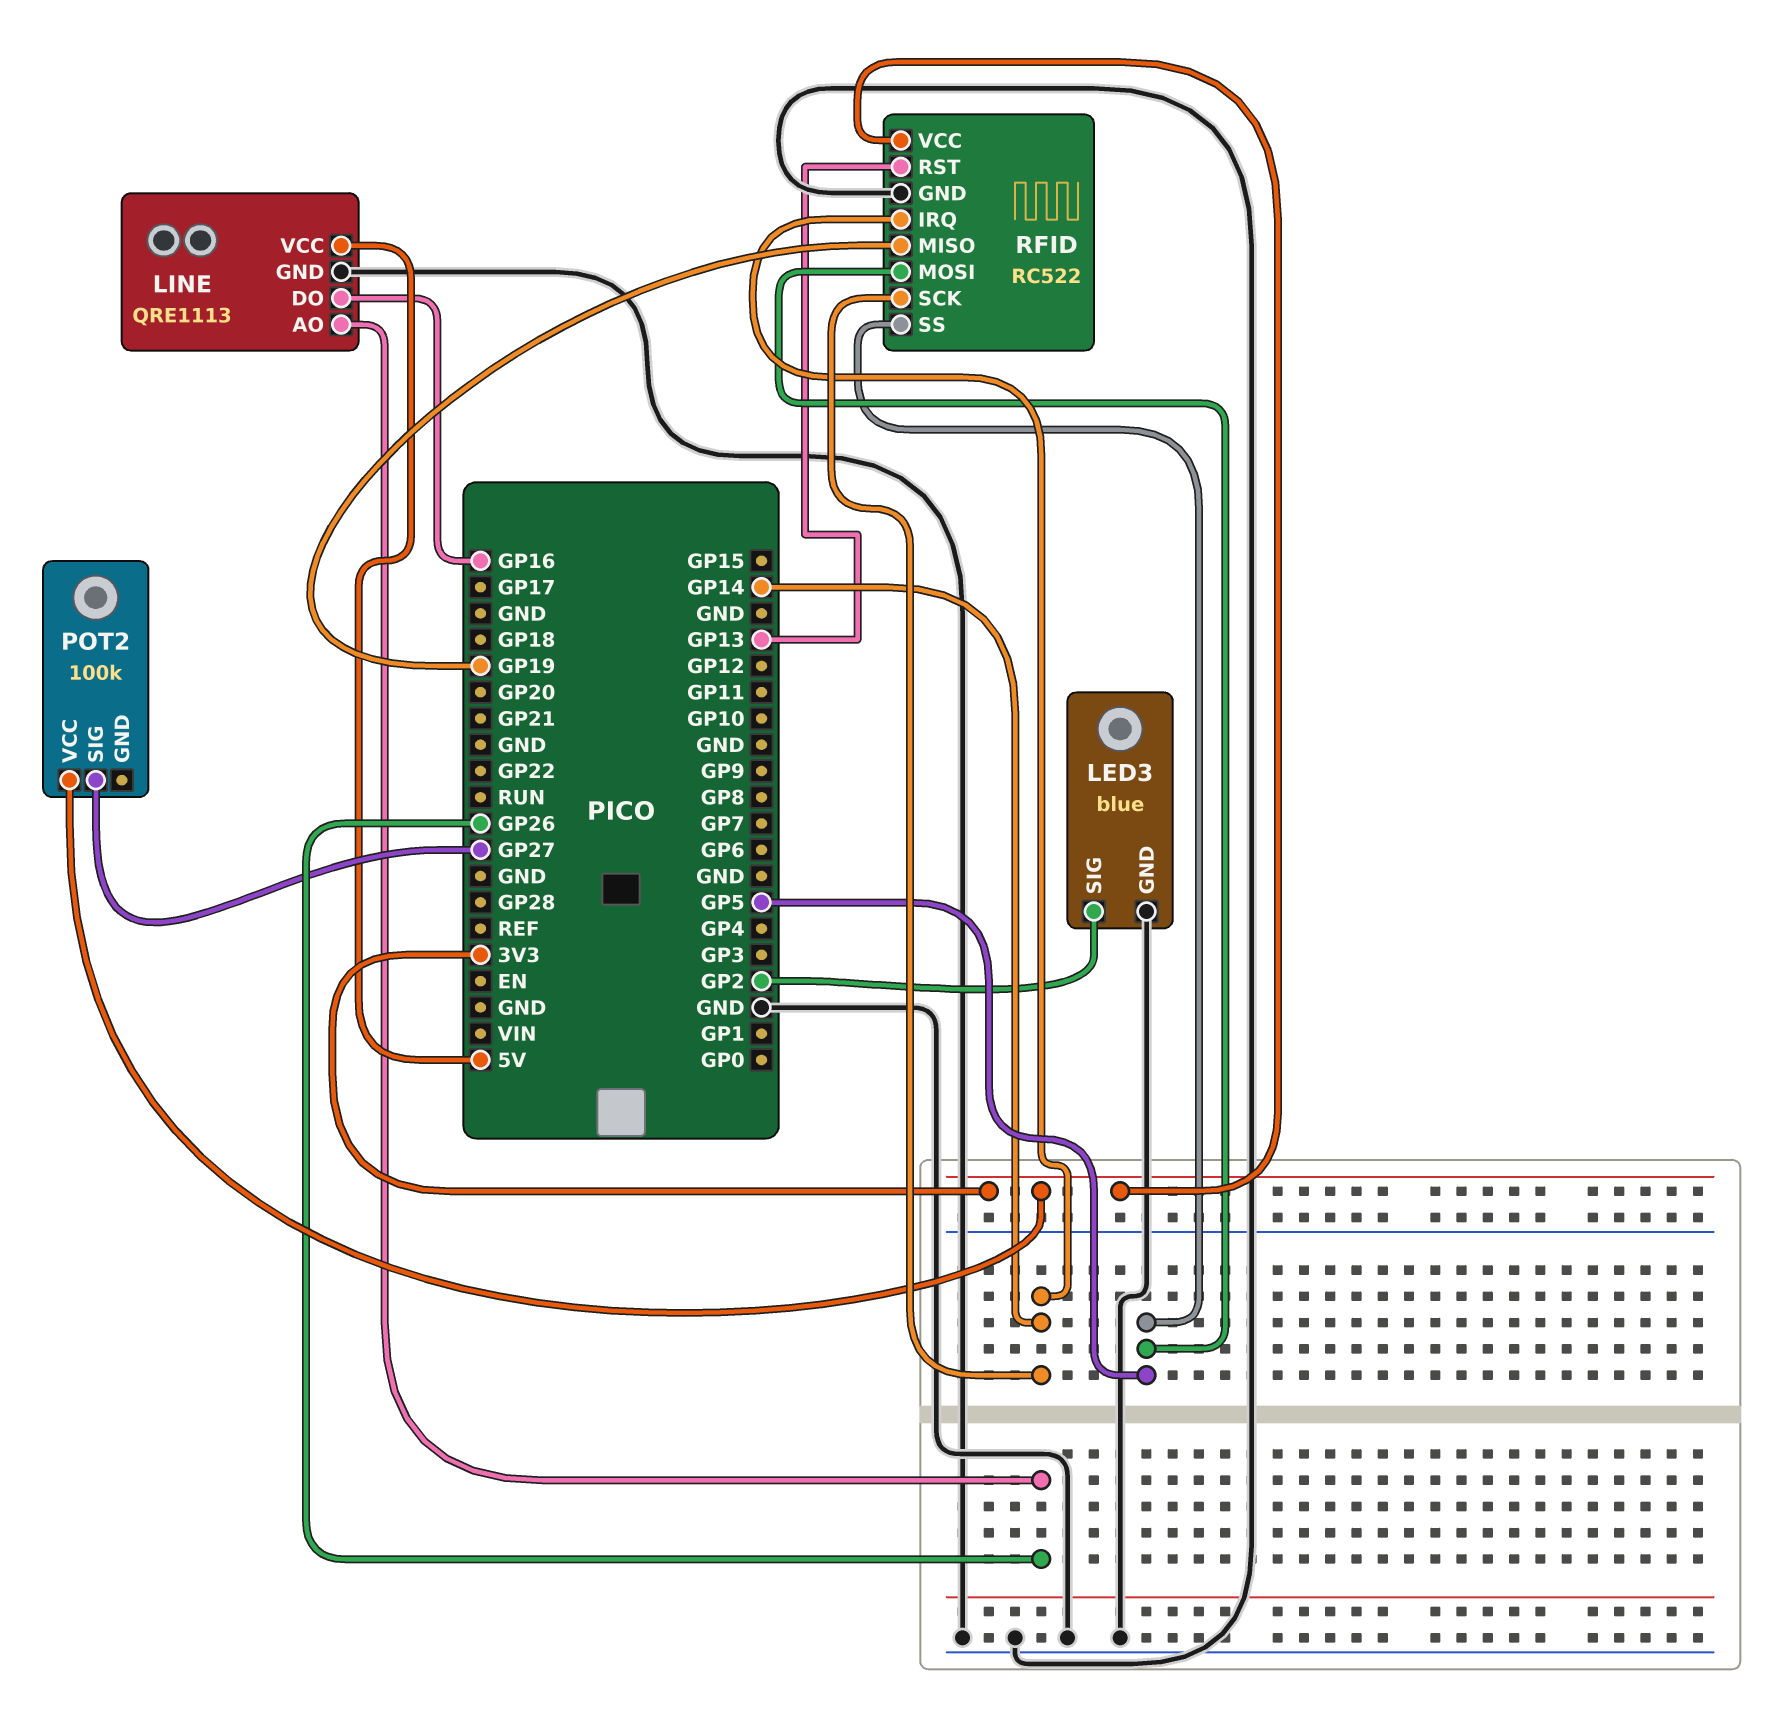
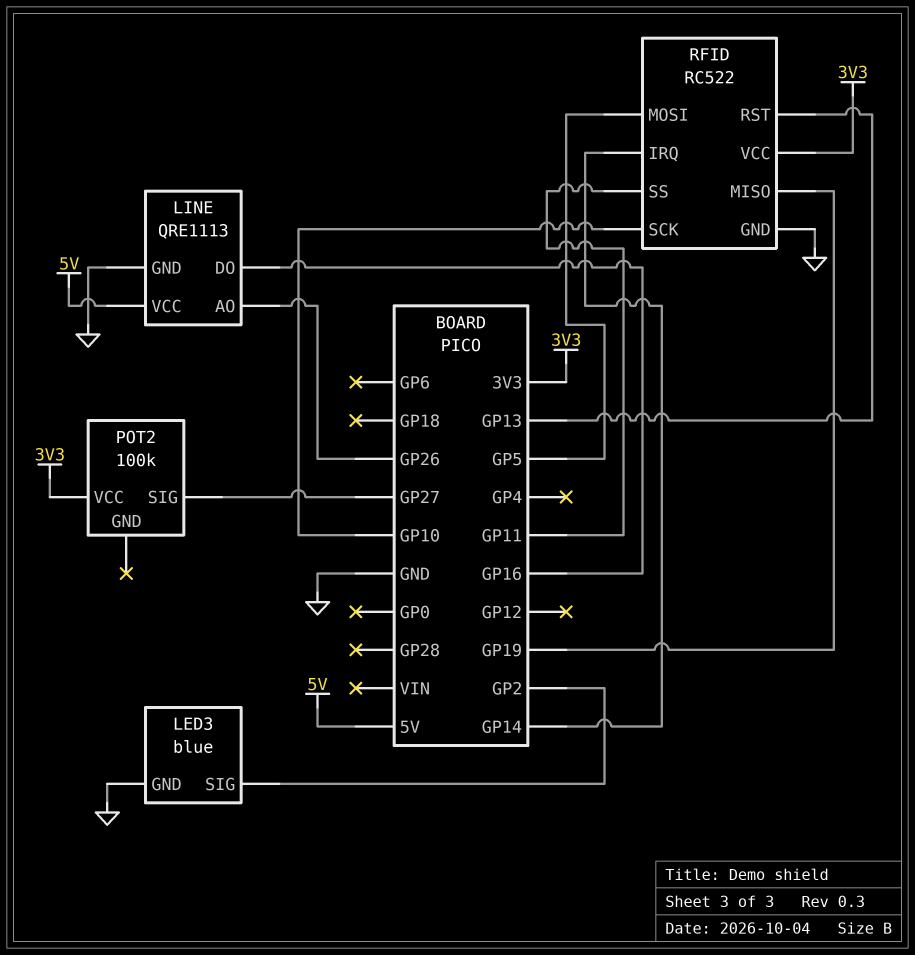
RFID pin SCK: GP14 -> GP10
RFID pin SS: GP5 -> GP11

